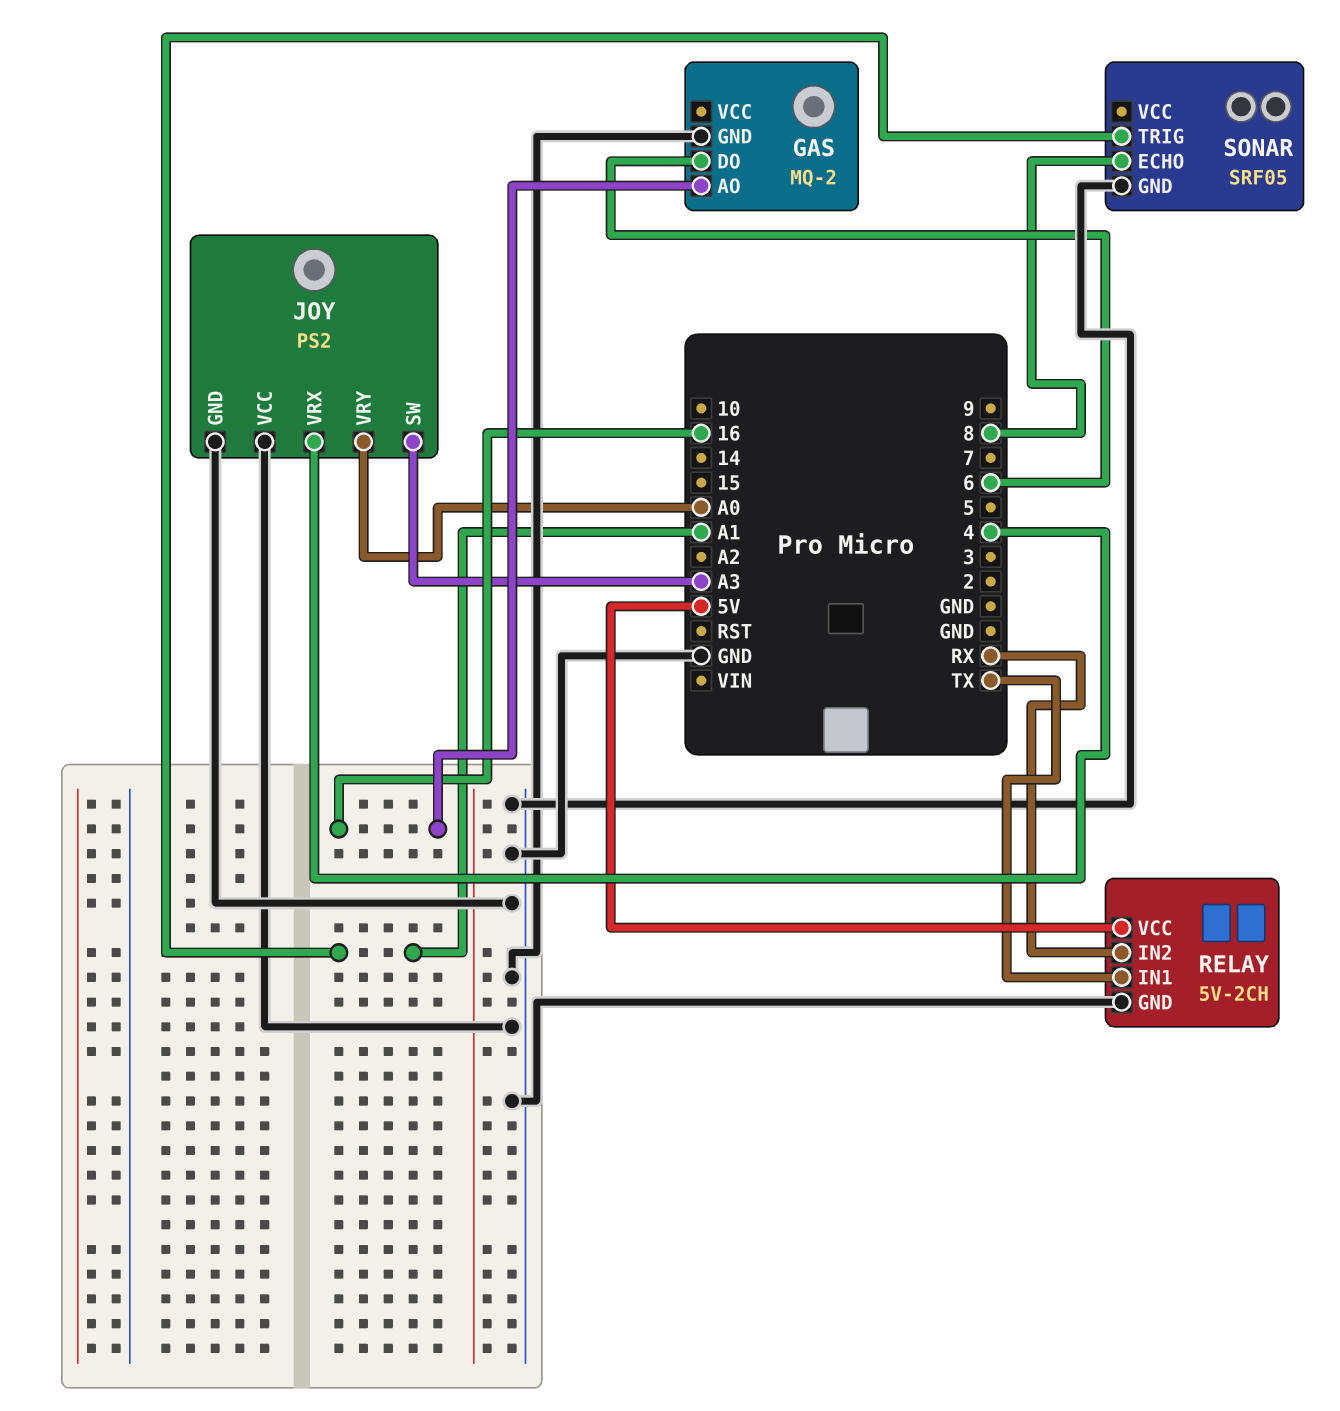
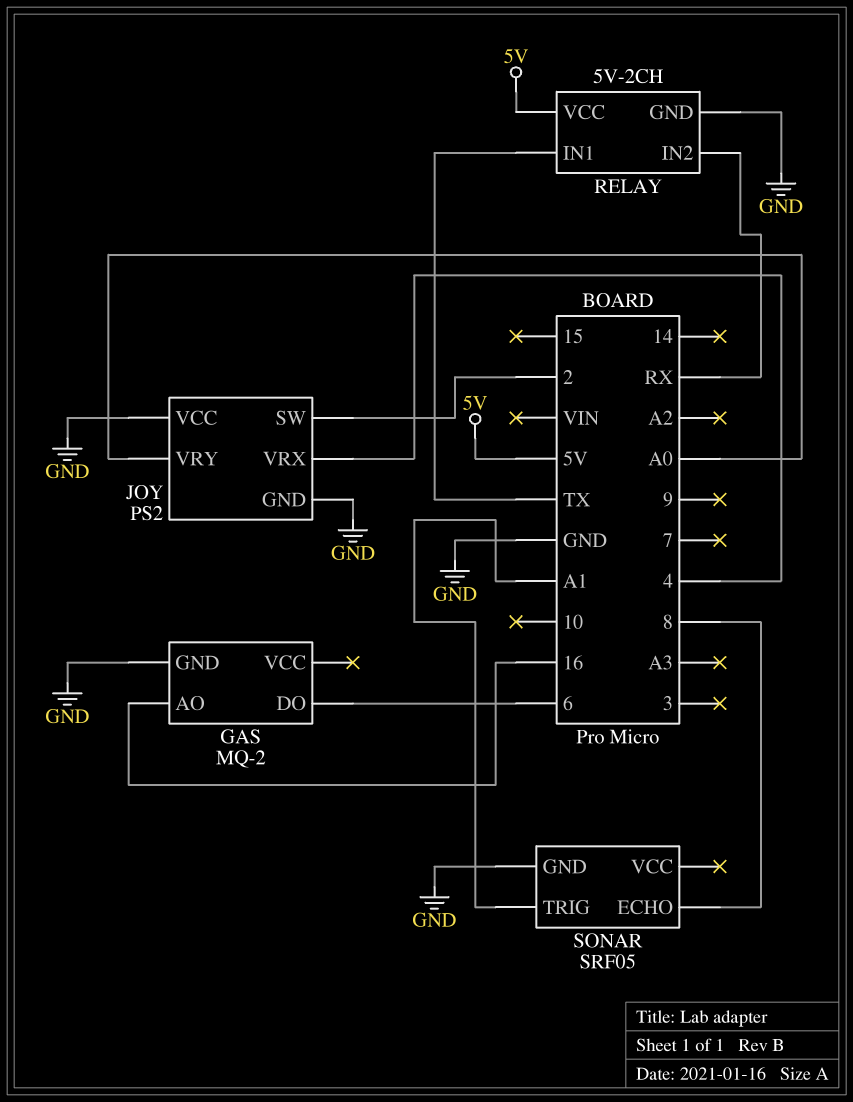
JOY pin SW: A3 -> 2

